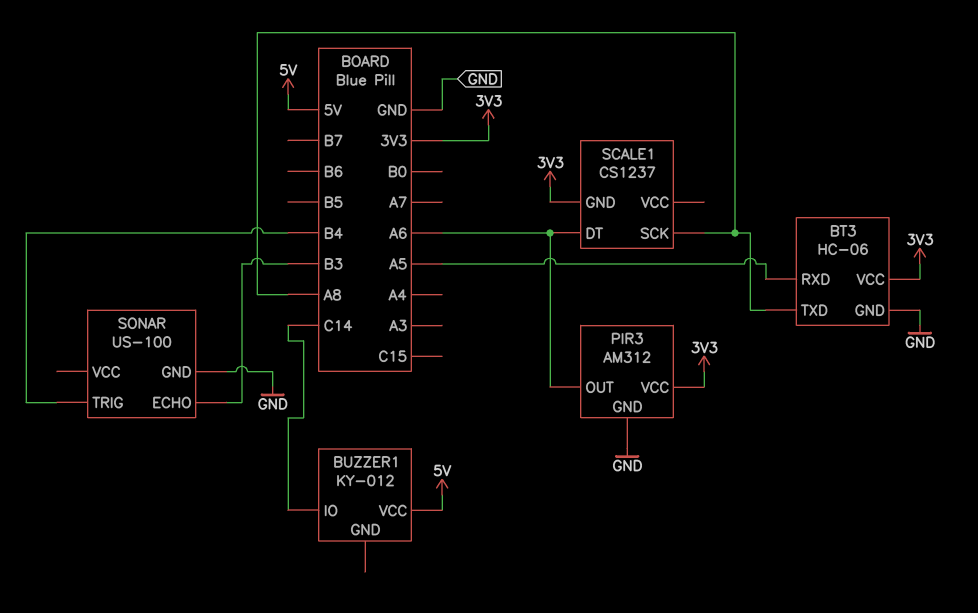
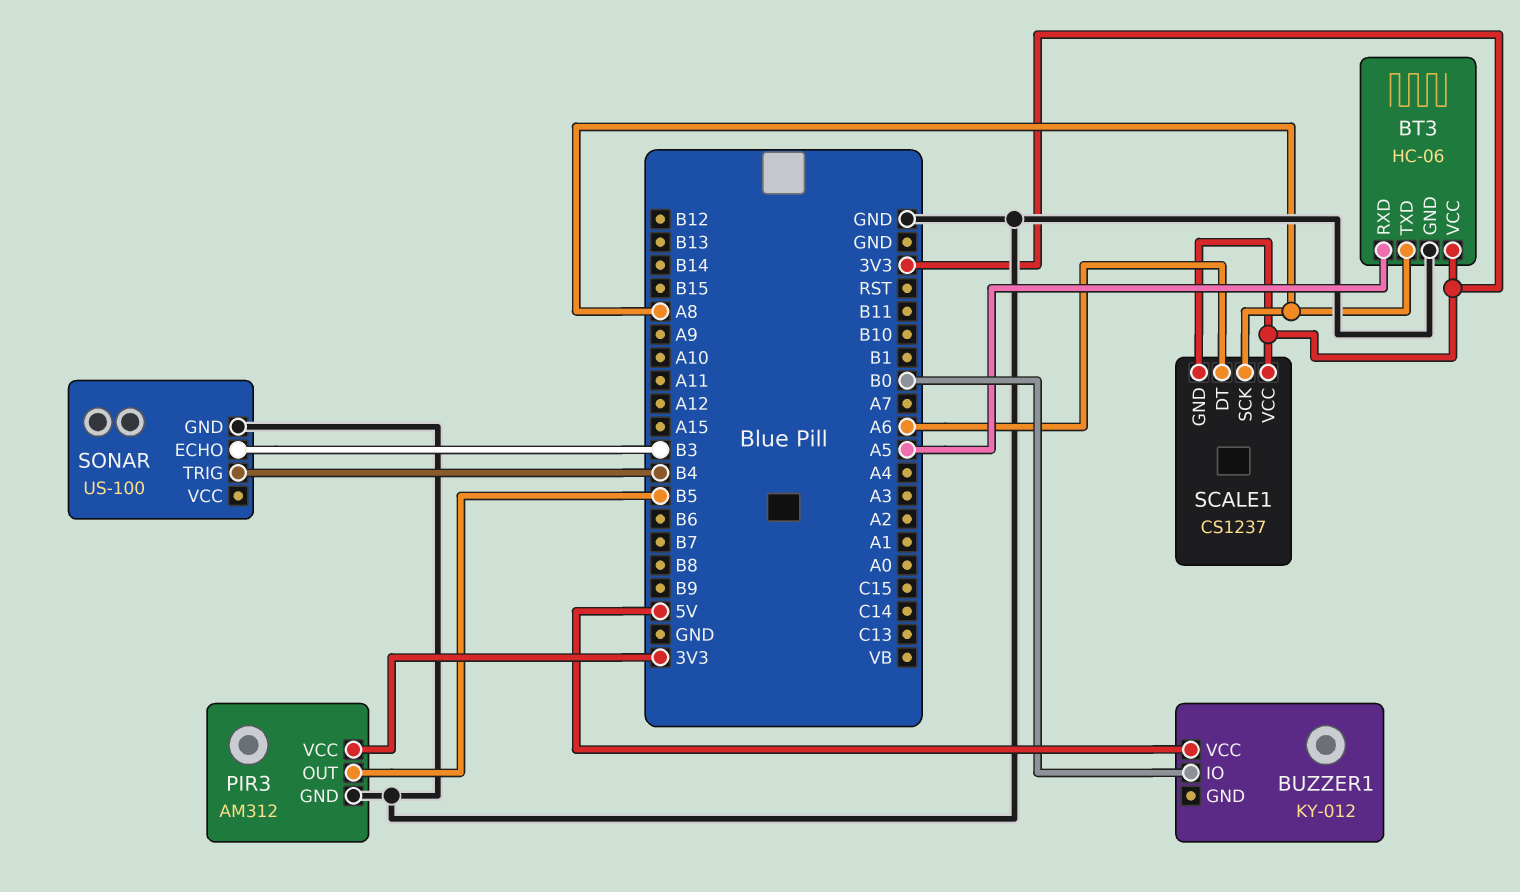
BUZZER1 pin IO: C14 -> B0
PIR3 pin OUT: A6 -> B5
SCALE1 pin VCC: none -> 3V3

